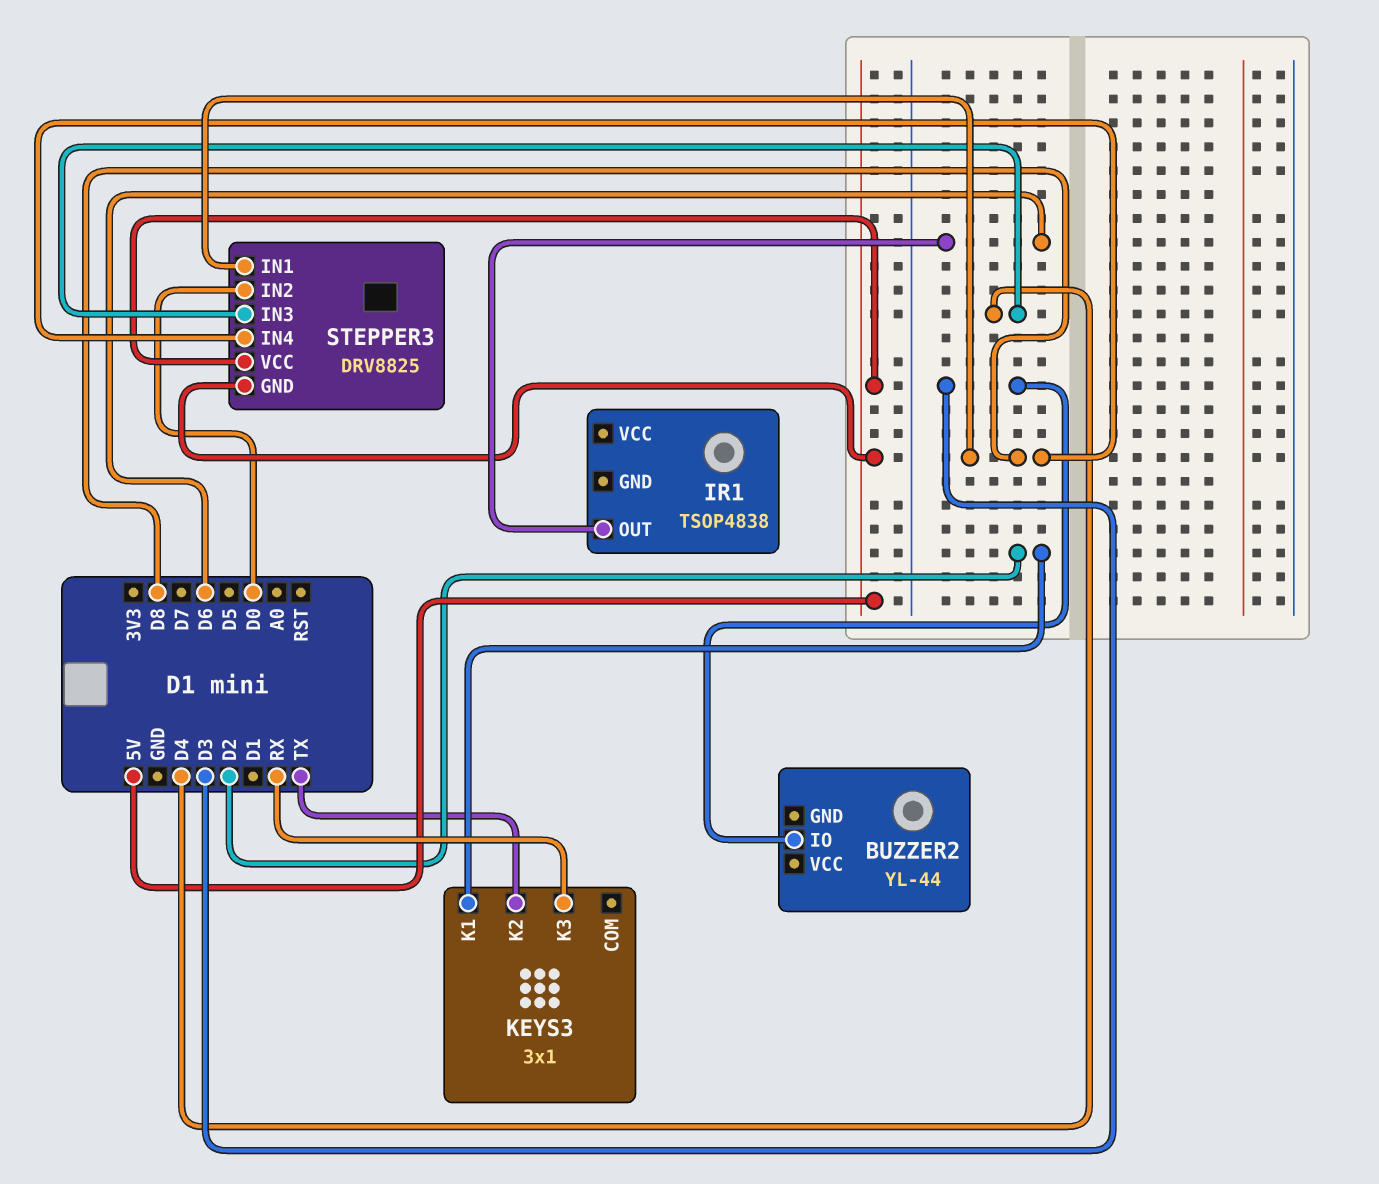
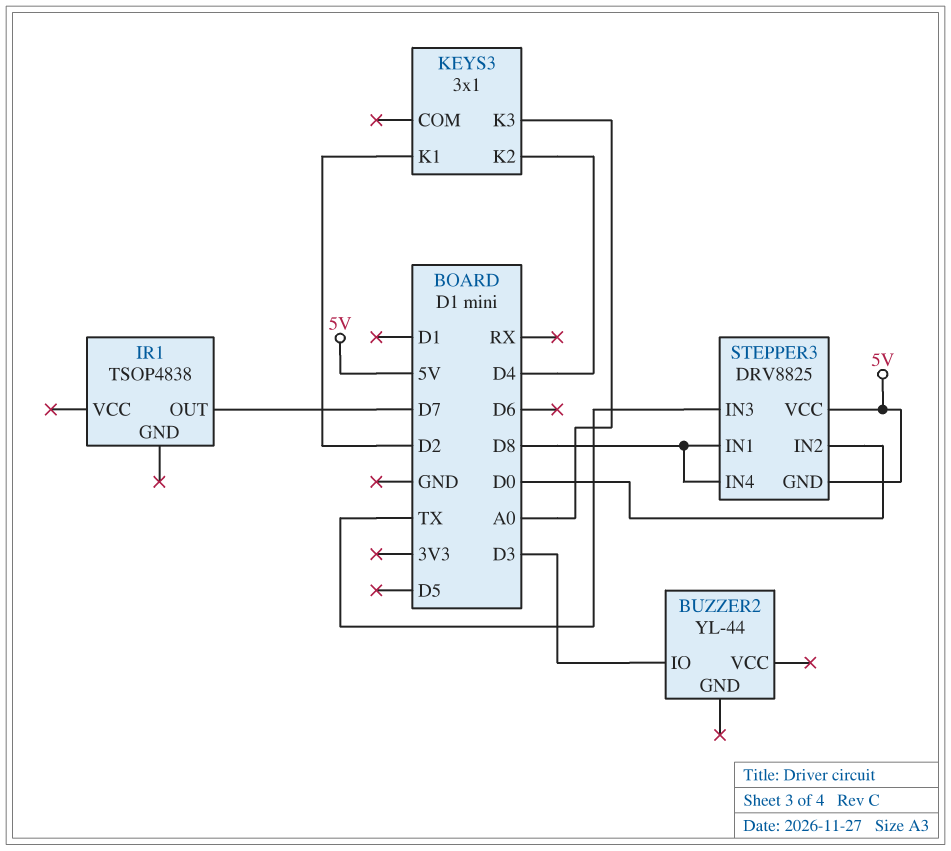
IR1 pin OUT: D6 -> D7
KEYS3 pin K2: TX -> D4
KEYS3 pin K3: RX -> A0
STEPPER3 pin IN3: D4 -> TX

